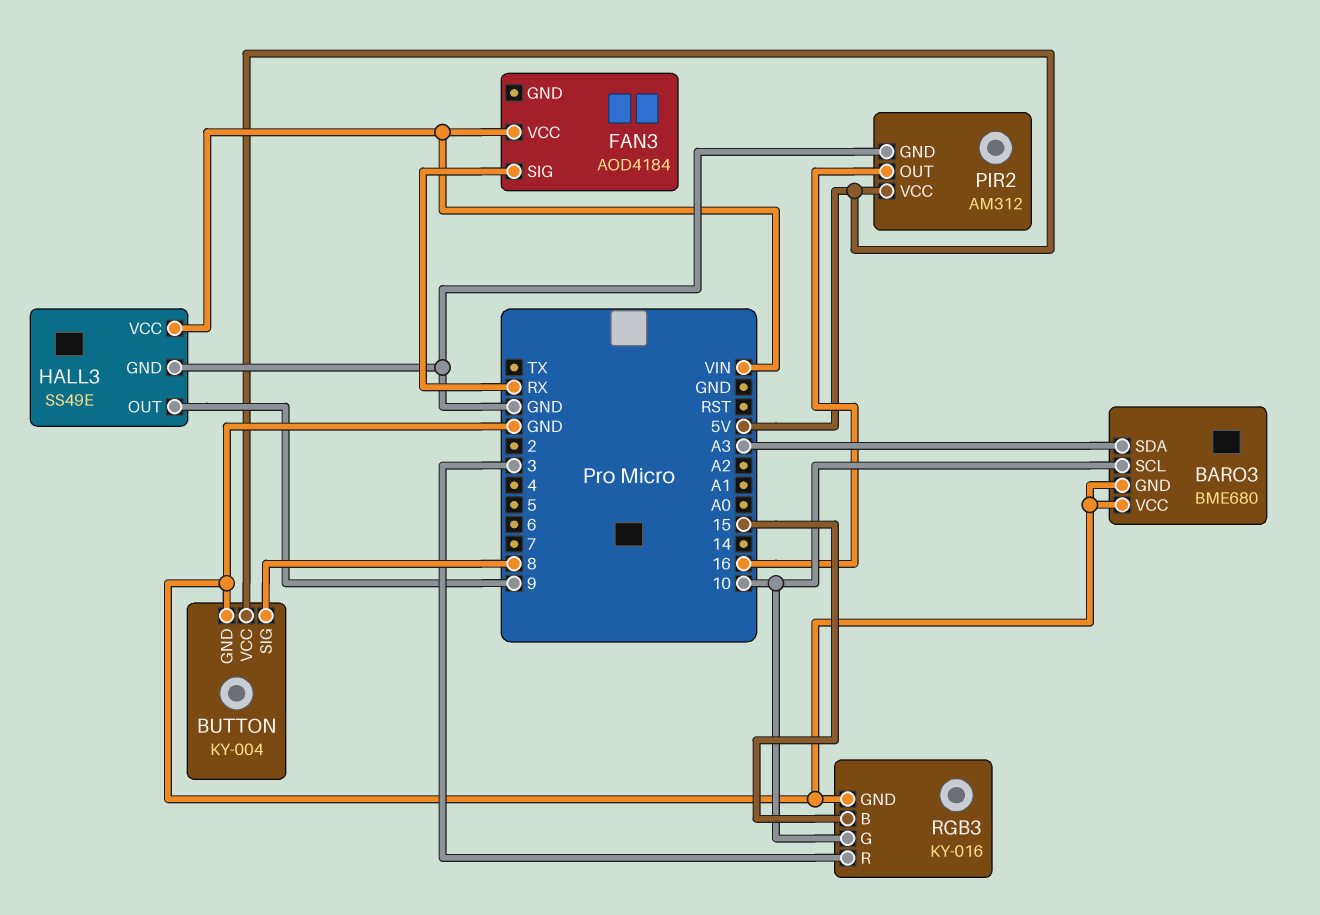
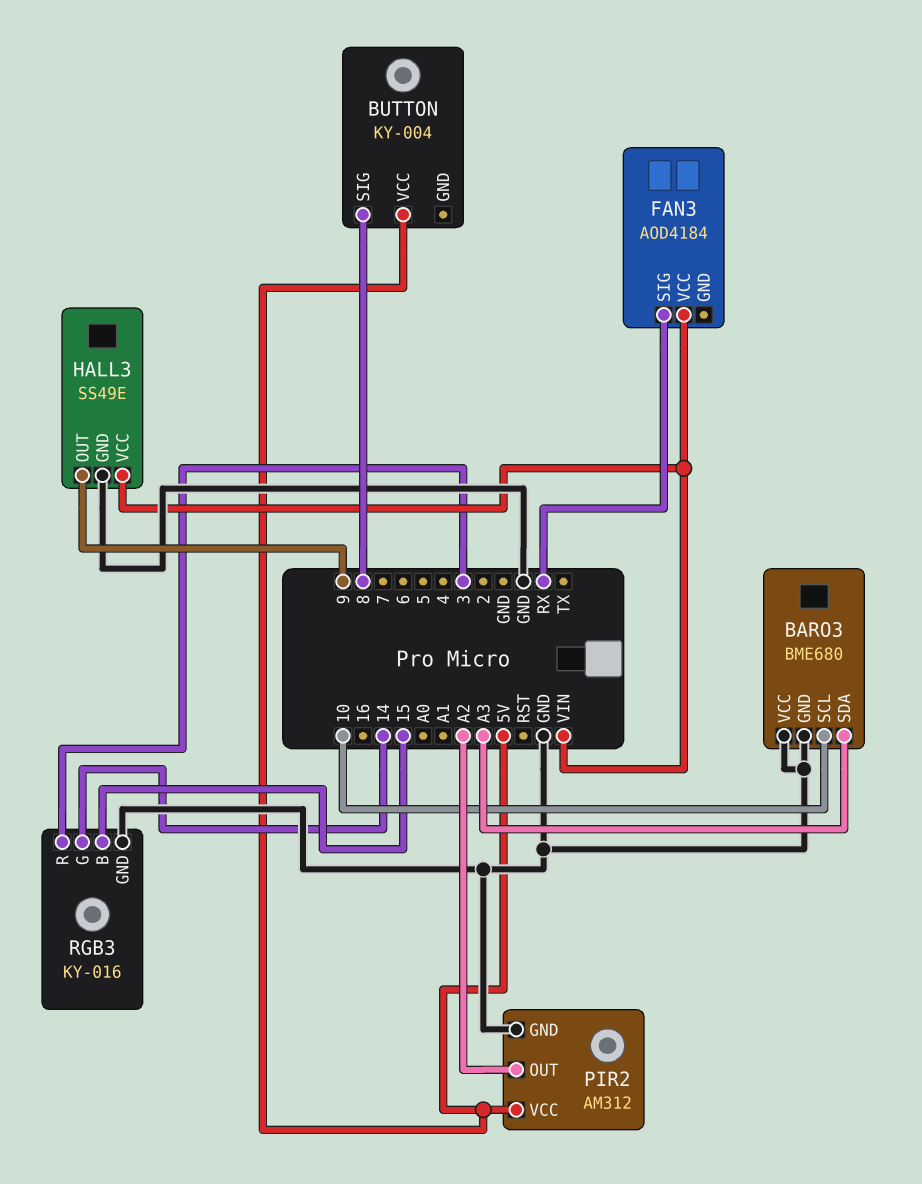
BUTTON pin GND: GND -> none
PIR2 pin OUT: 16 -> A2
RGB3 pin G: 10 -> 14

